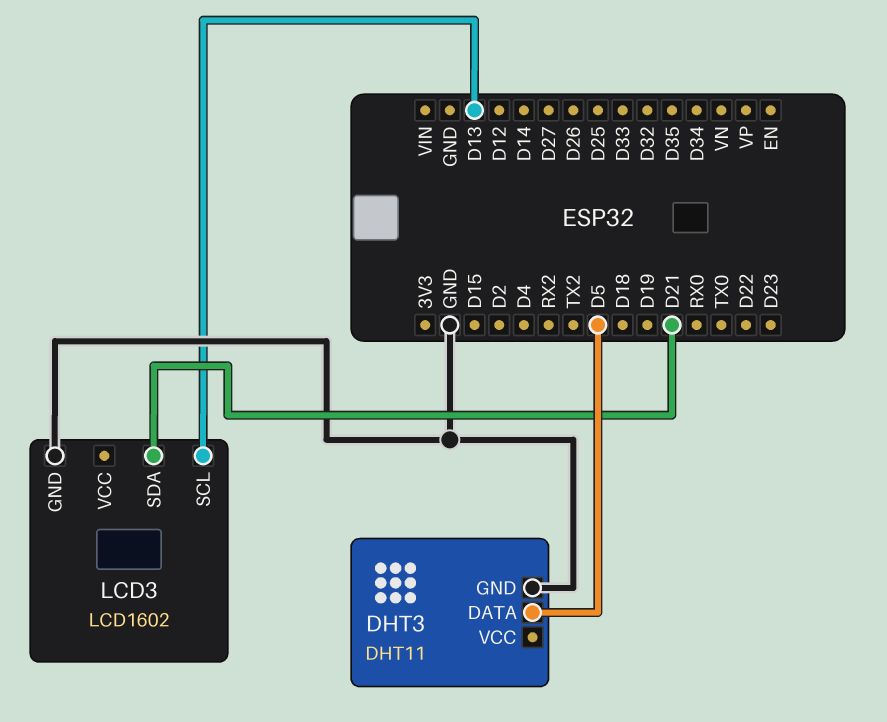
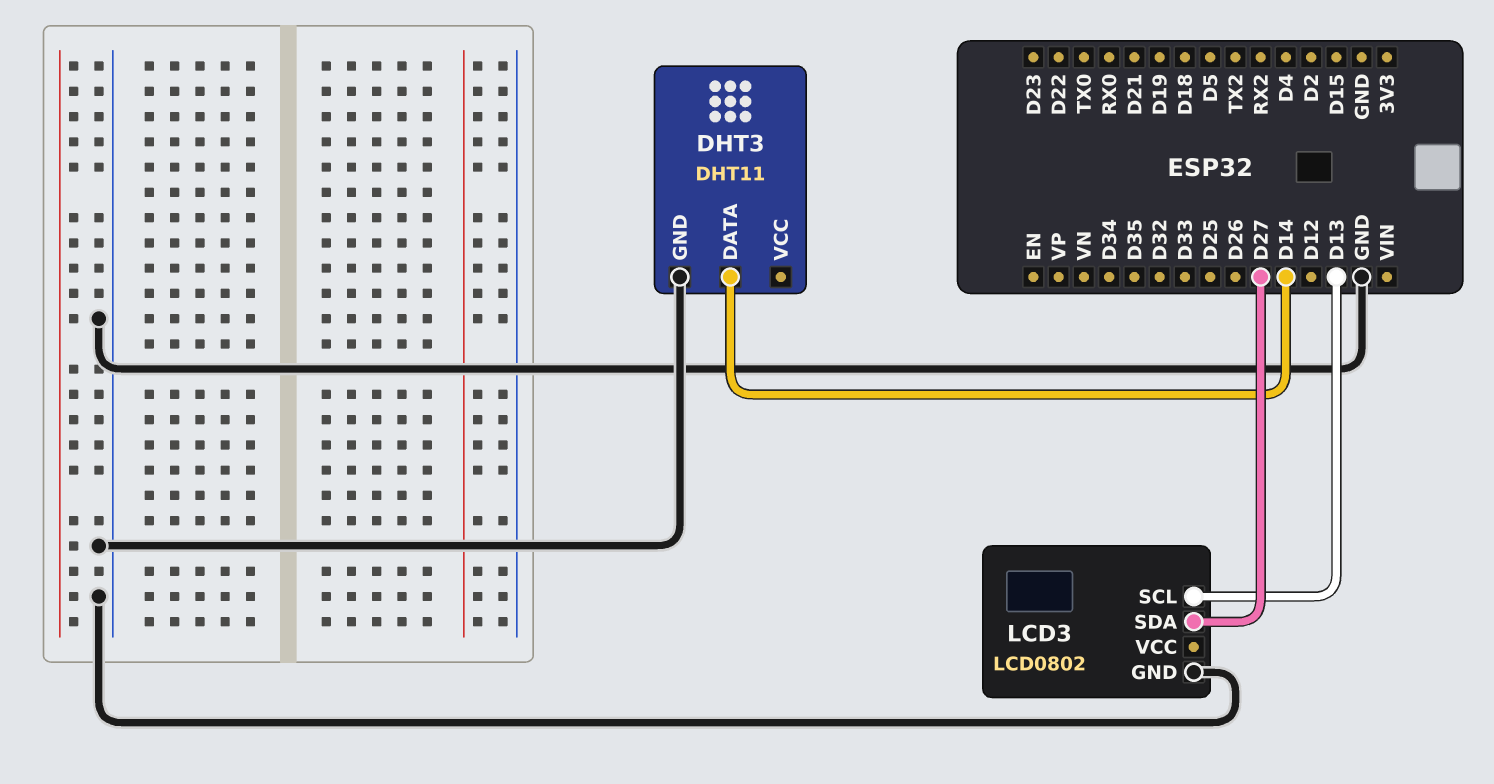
DHT3 pin DATA: D5 -> D14
LCD3: LCD1602 -> LCD0802
LCD3 pin SDA: D21 -> D27

